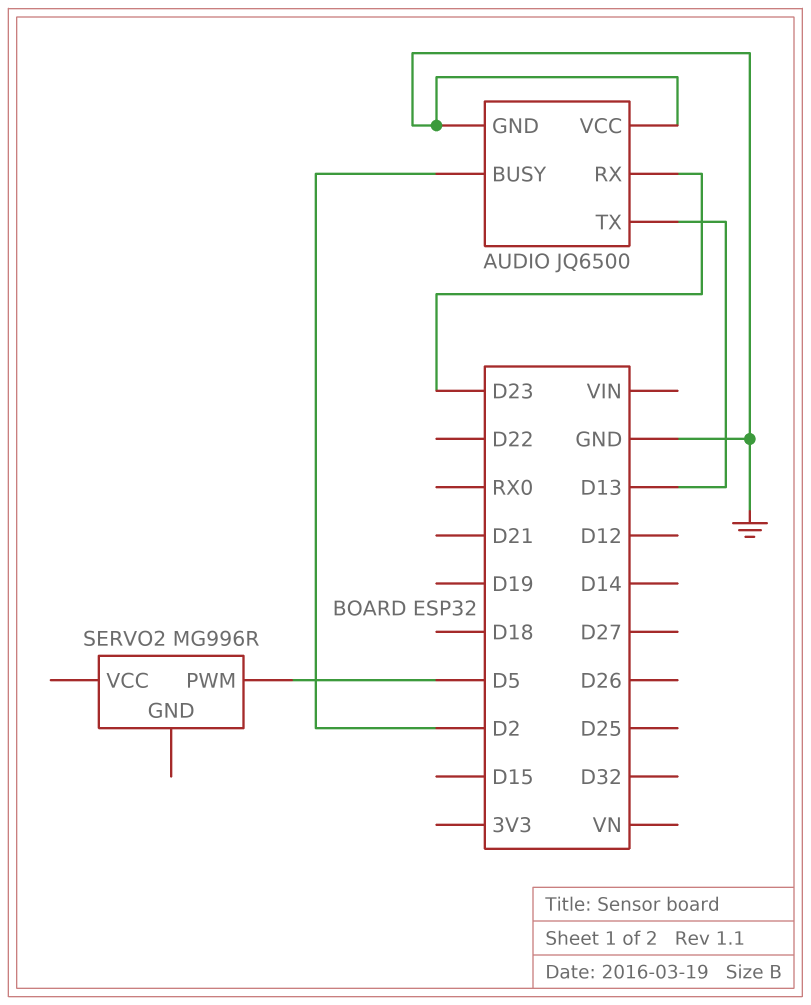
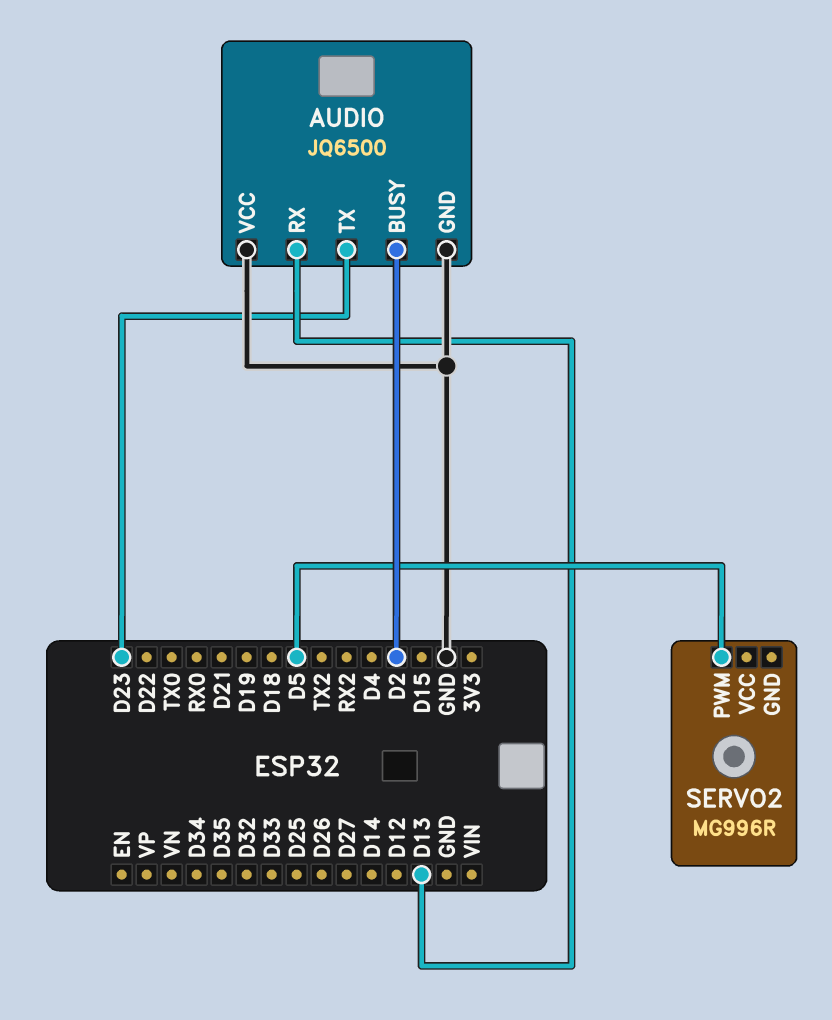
AUDIO pin RX: D23 -> D13
AUDIO pin TX: D13 -> D23

